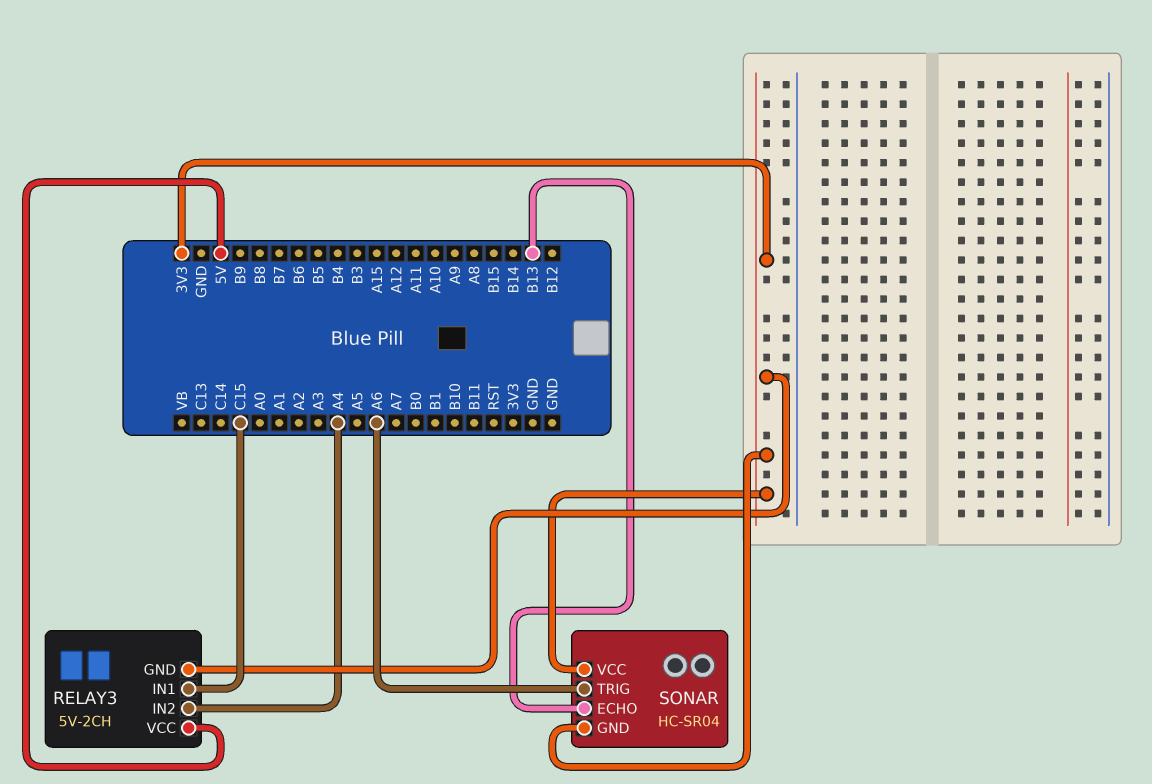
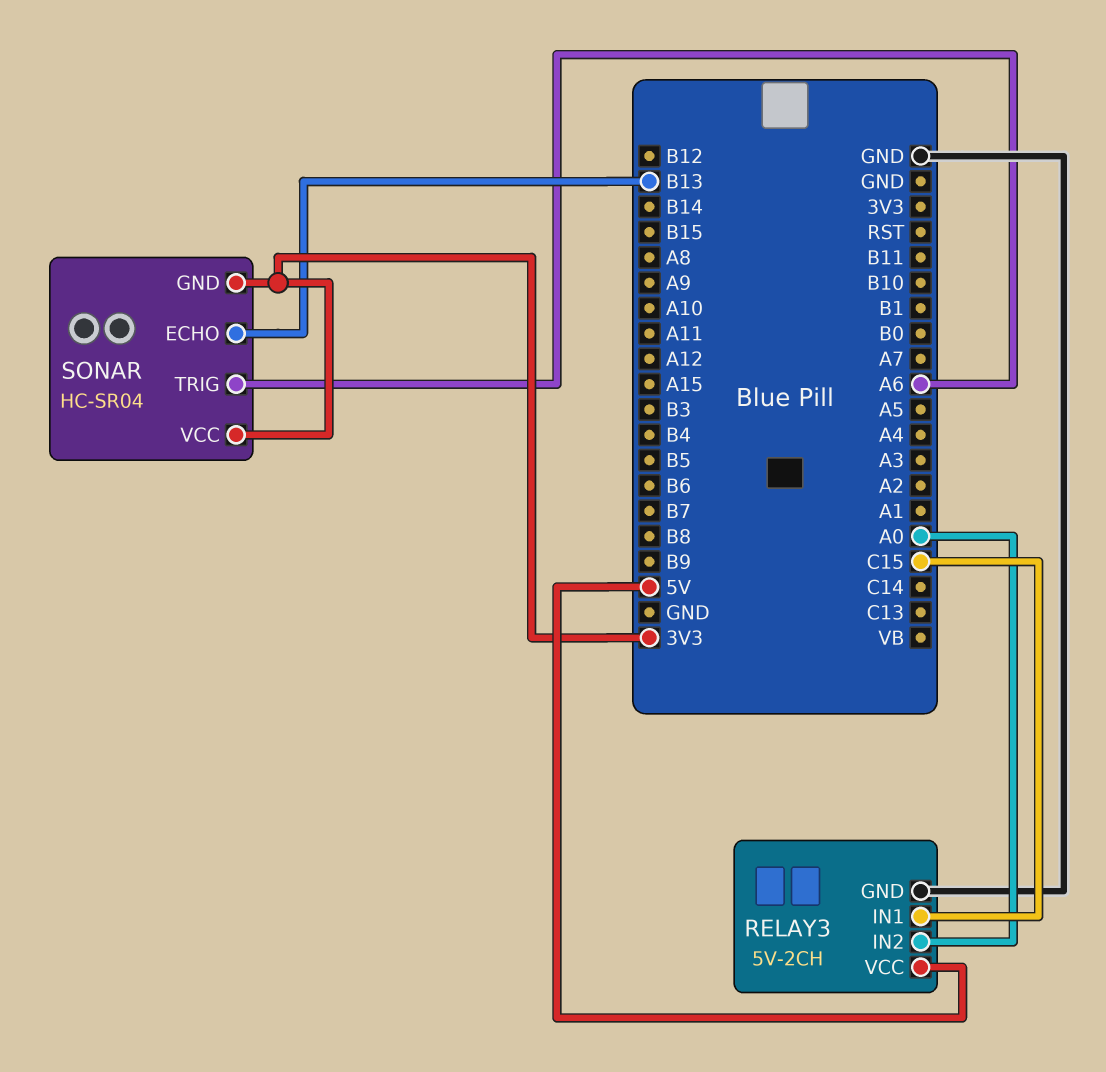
RELAY3 pin GND: 3V3 -> GND
RELAY3 pin IN2: A4 -> A0

